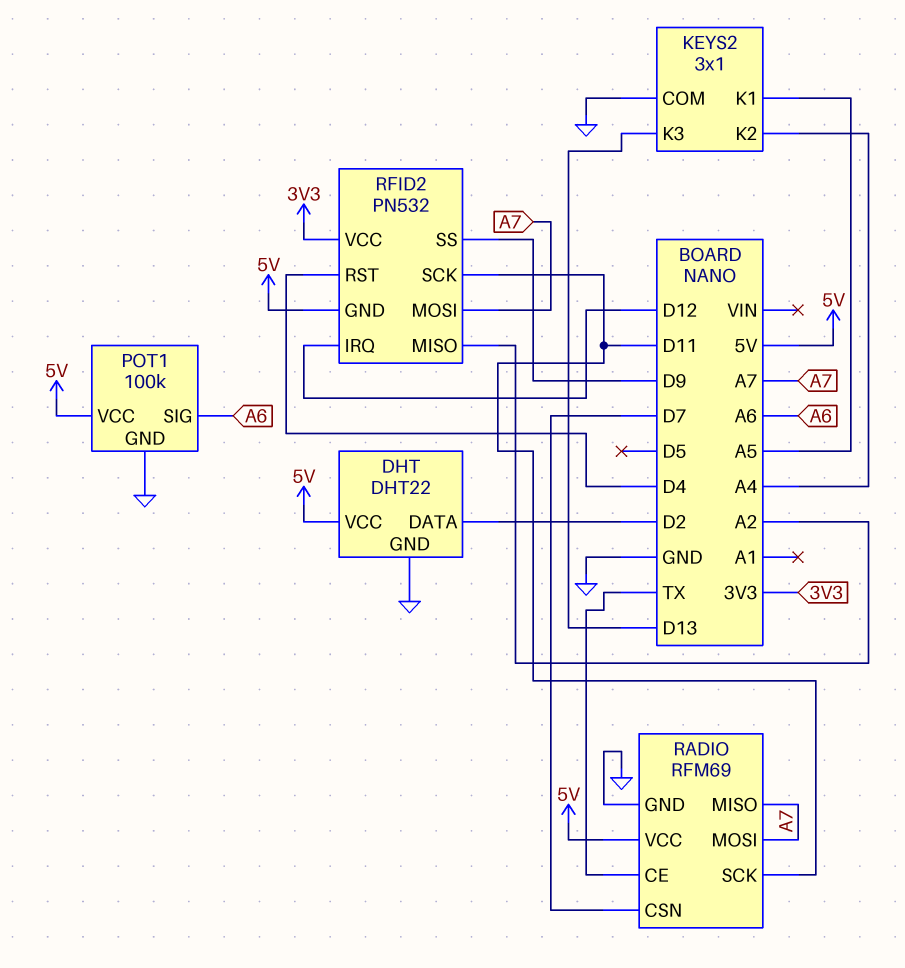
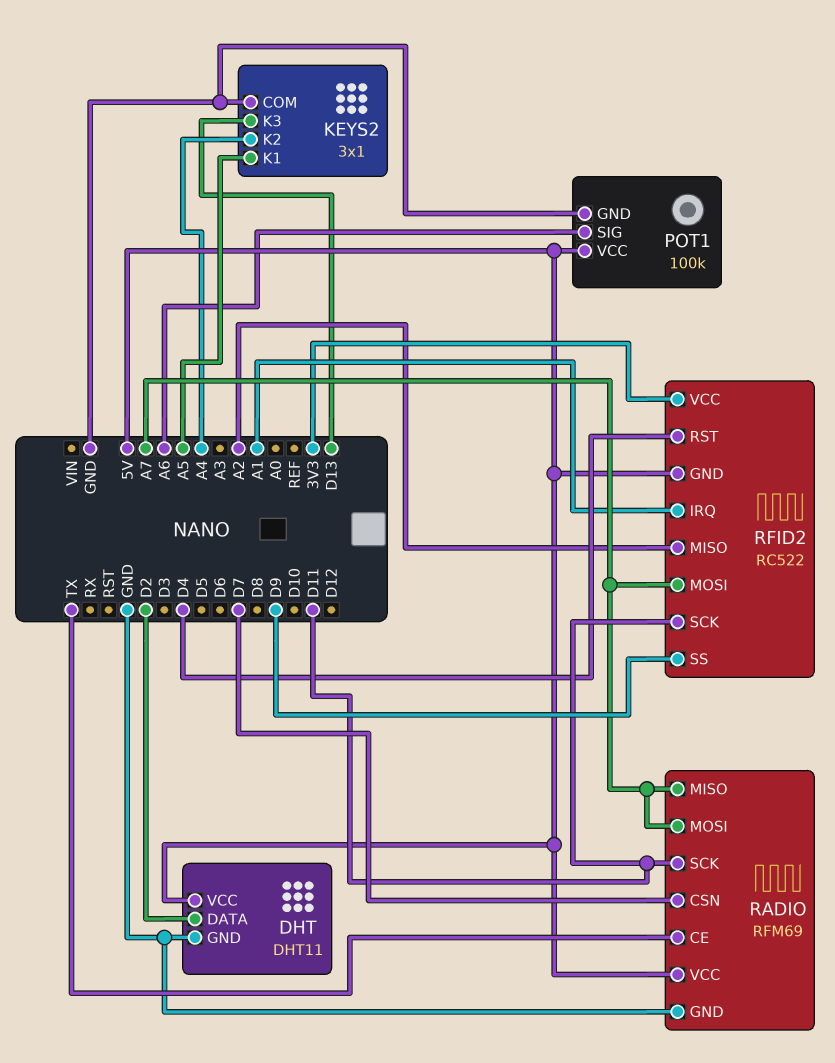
DHT: DHT22 -> DHT11
RFID2: PN532 -> RC522
RFID2 pin IRQ: D12 -> A1

